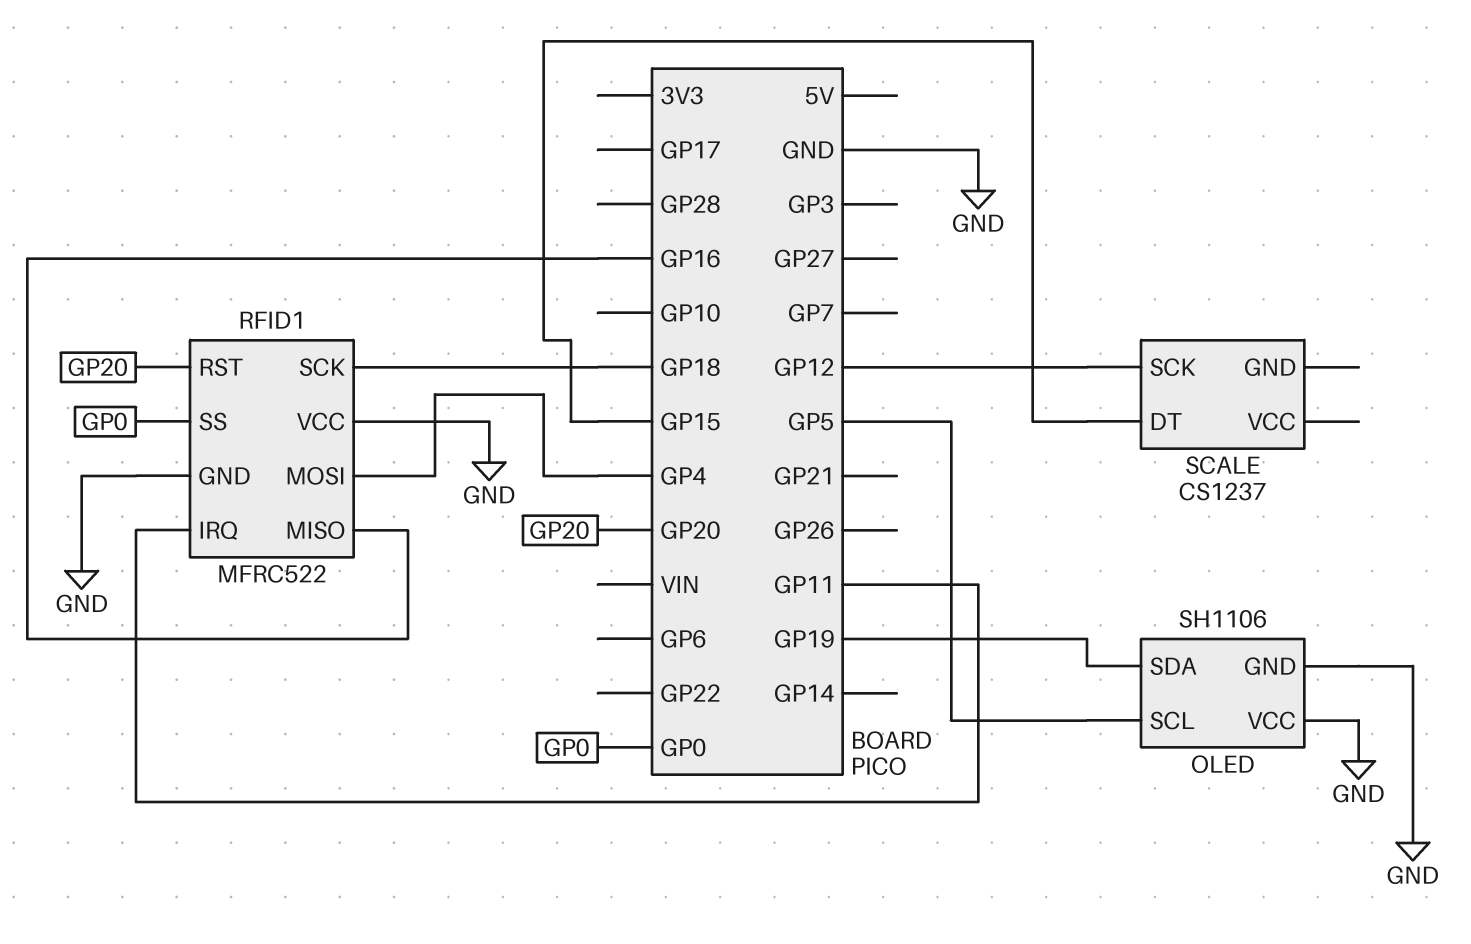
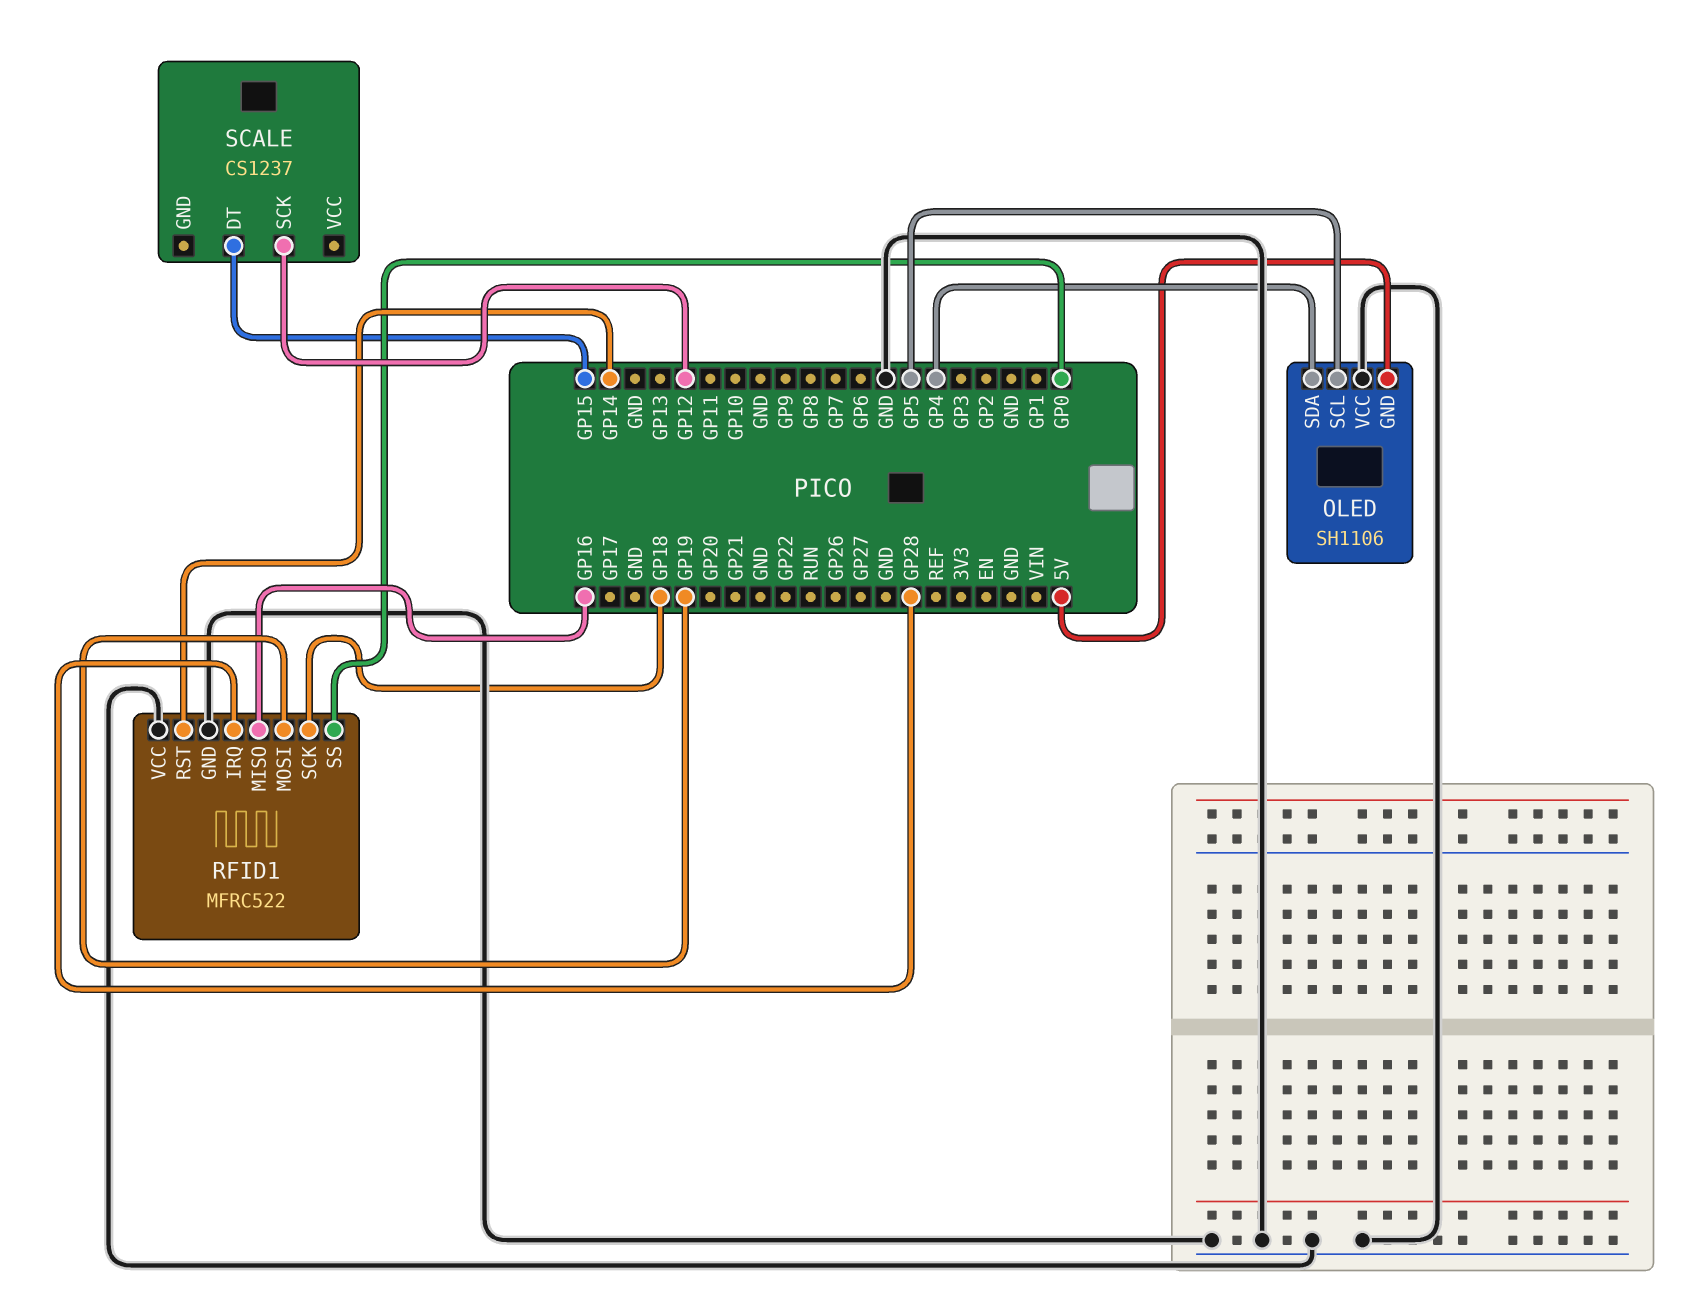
OLED pin GND: GND -> 5V
OLED pin SDA: GP19 -> GP4
RFID1 pin IRQ: GP11 -> GP28
RFID1 pin MOSI: GP4 -> GP19
RFID1 pin RST: GP20 -> GP14

